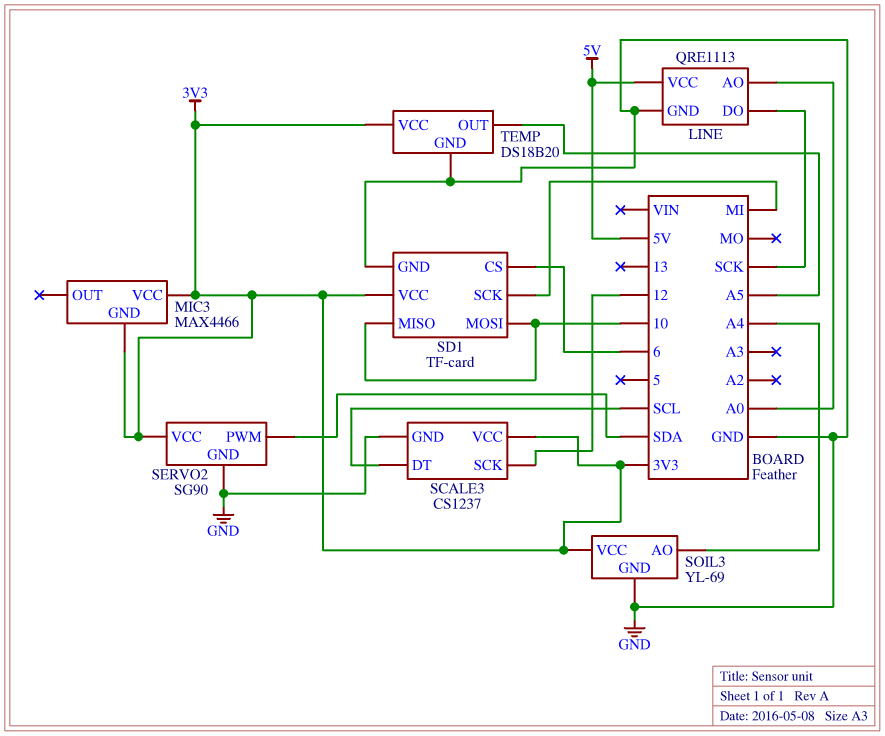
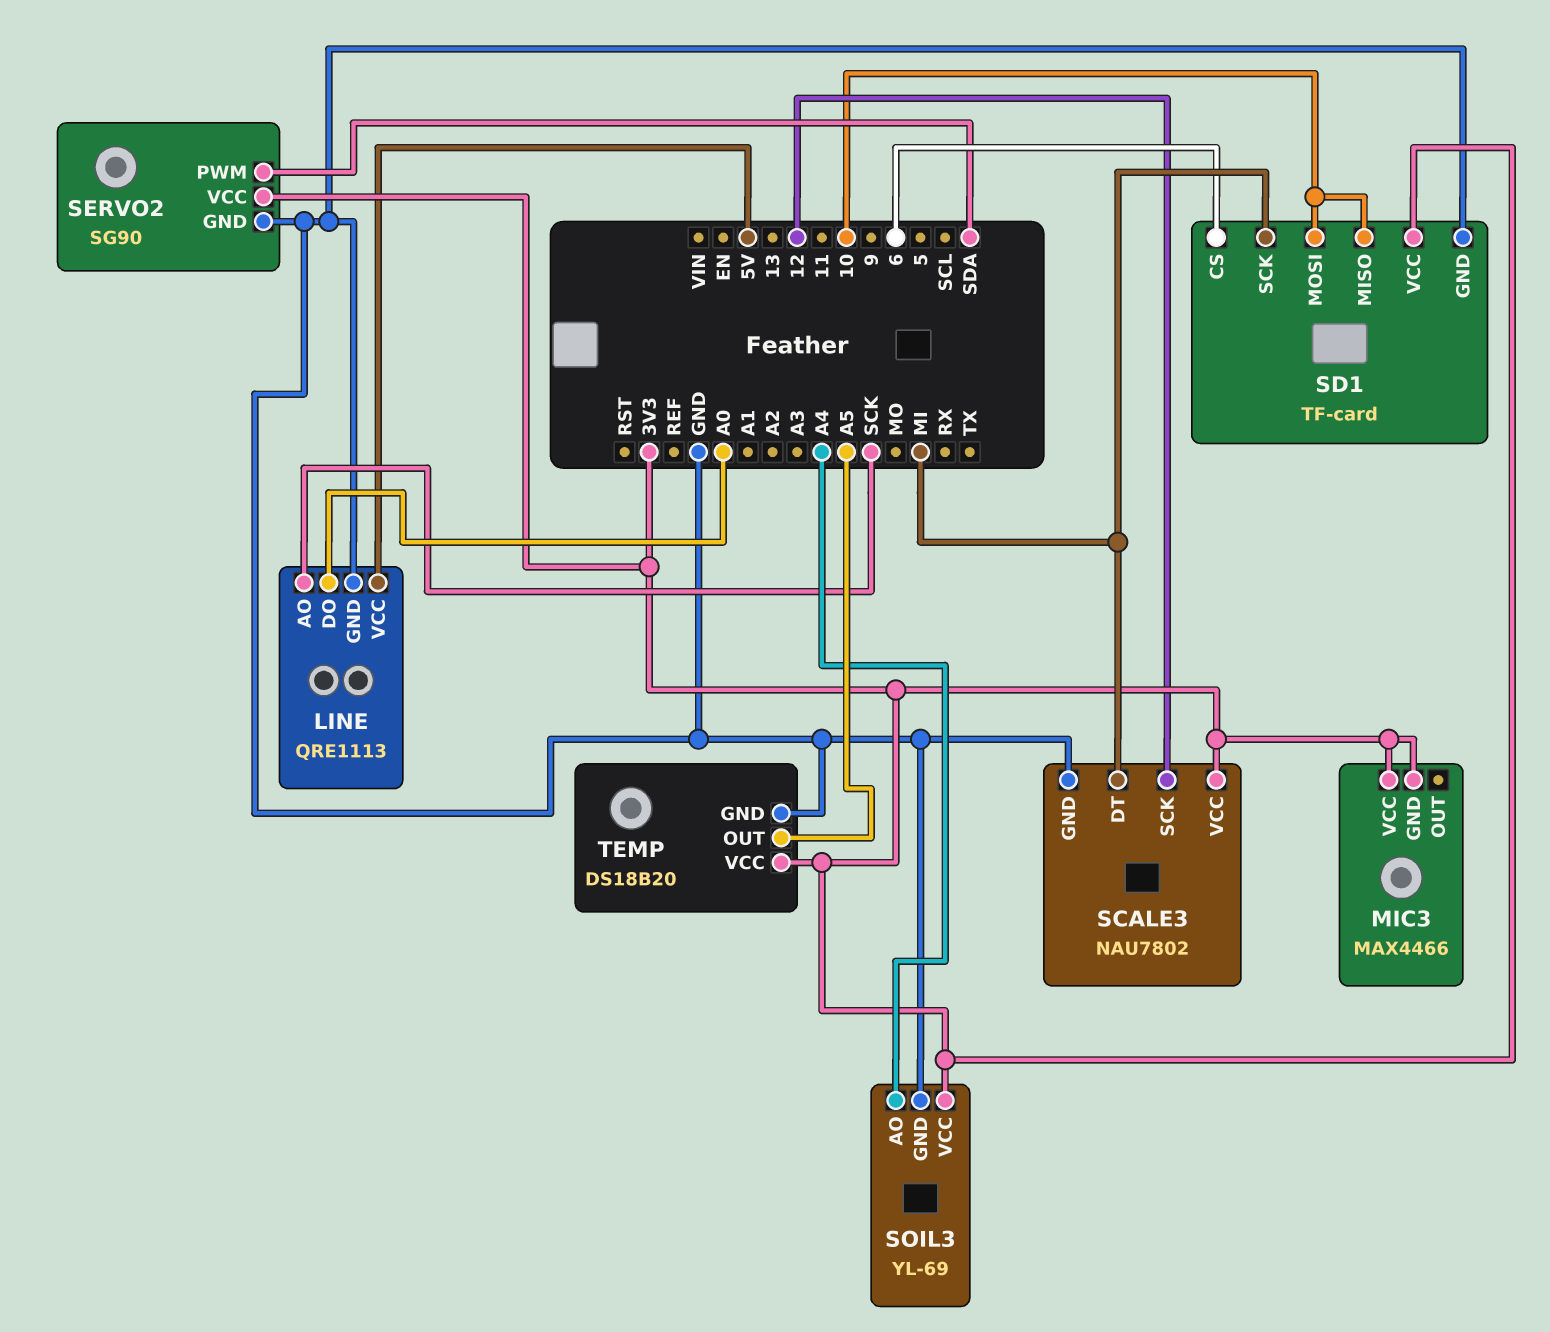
LINE pin AO: A0 -> SCK
LINE pin DO: SCK -> A0
SCALE3: CS1237 -> NAU7802
SCALE3 pin DT: SCL -> MI

